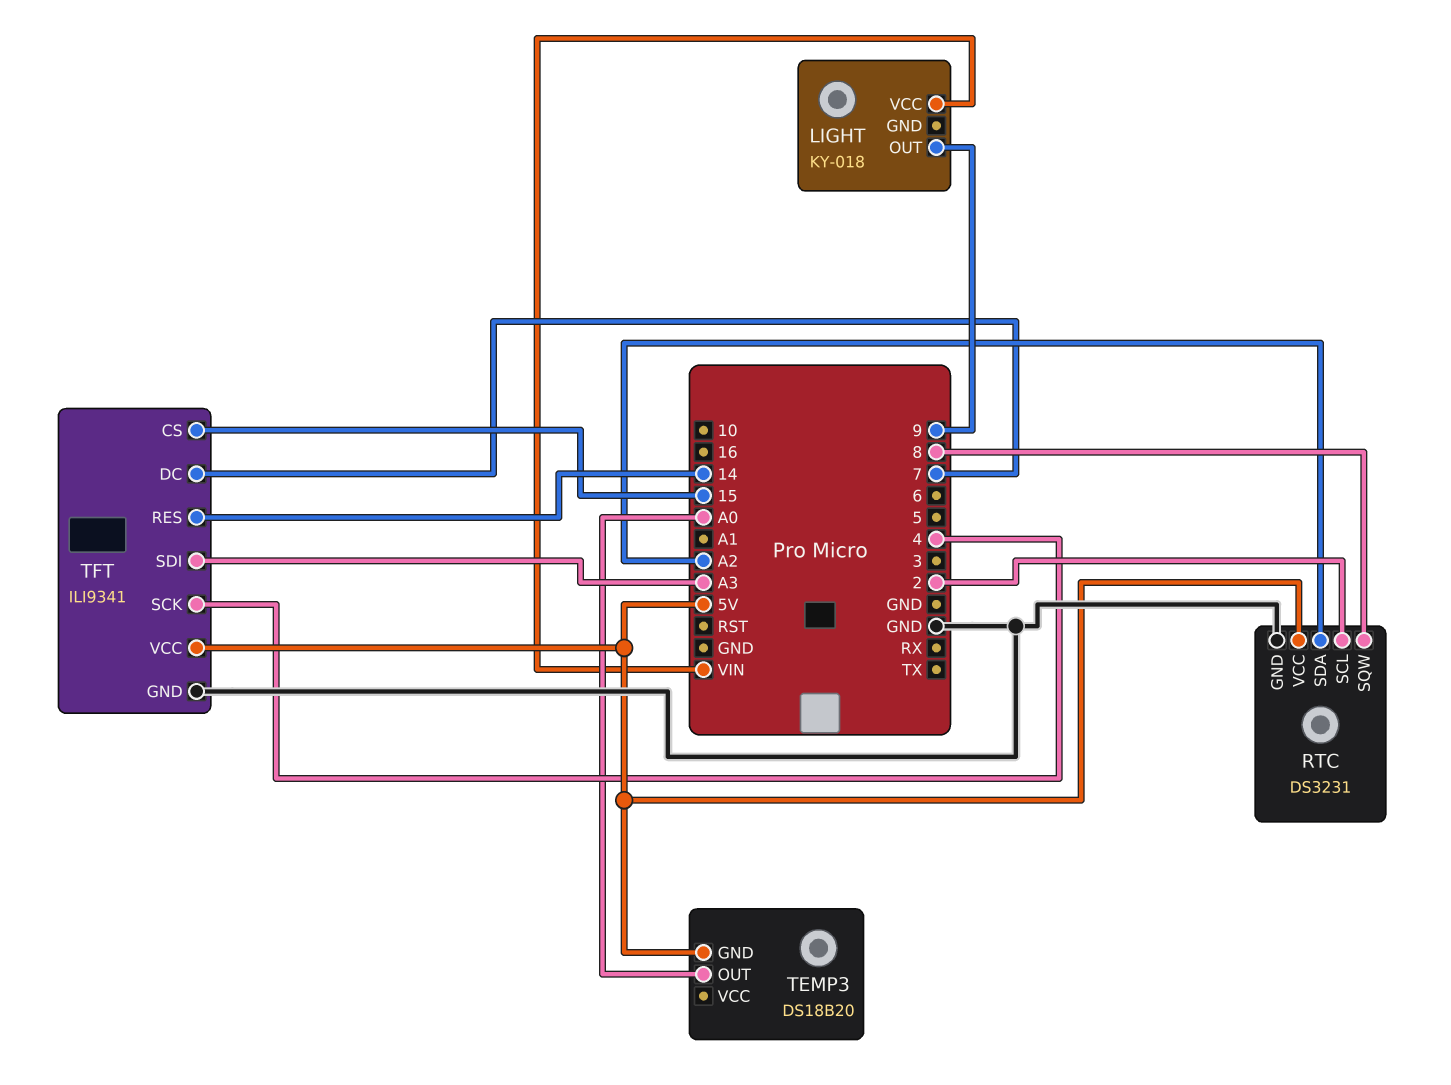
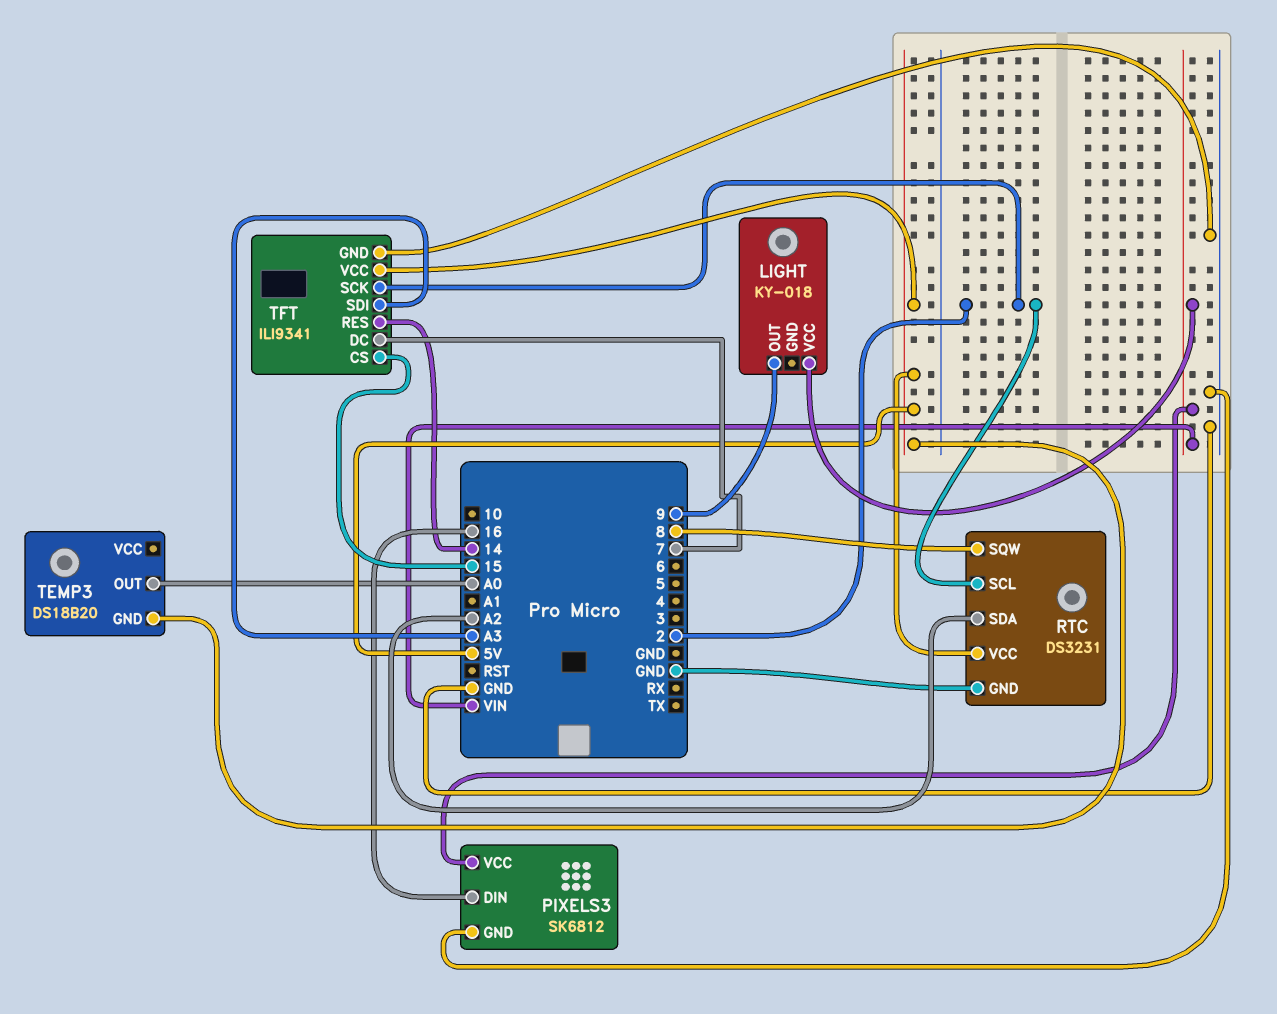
PIXELS3: none -> SK6812
PIXELS3 pin DIN: none -> 16
PIXELS3 pin GND: none -> GND
PIXELS3 pin VCC: none -> VIN
TFT pin SCK: 4 -> 2

